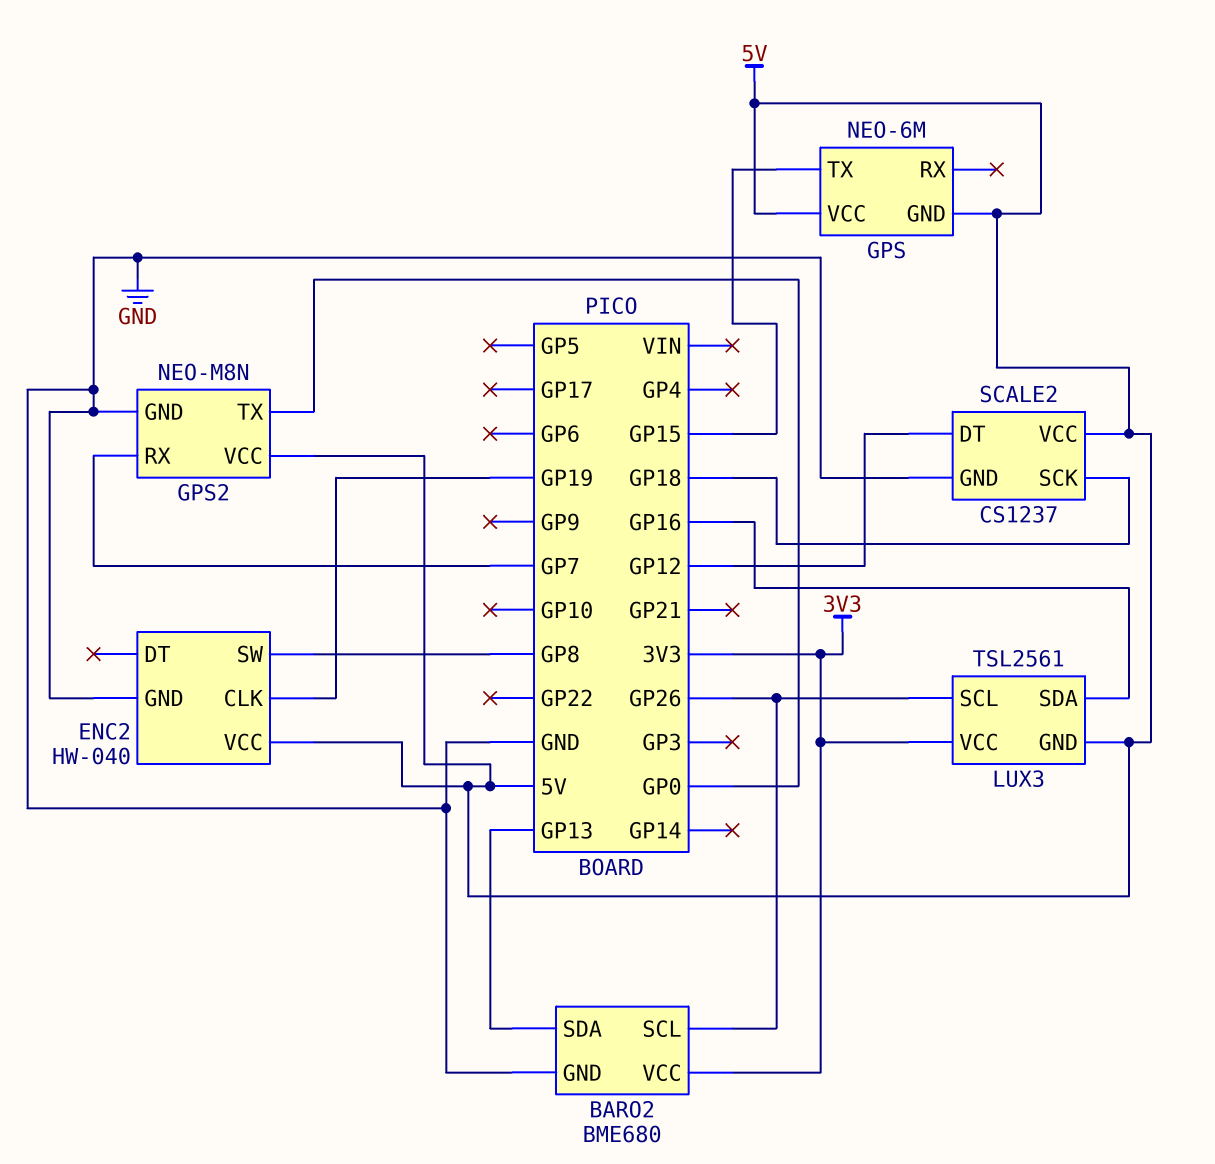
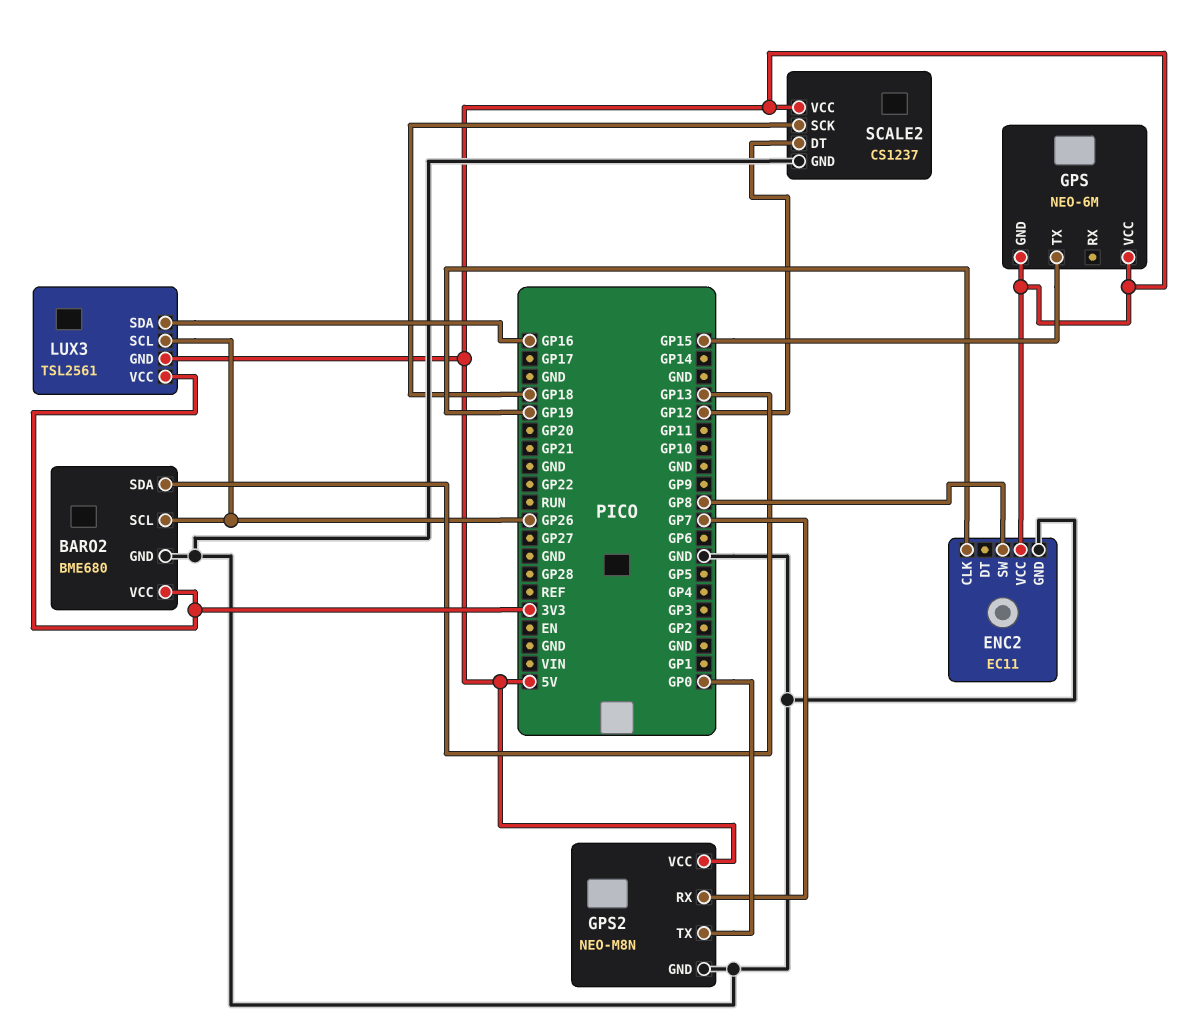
ENC2: HW-040 -> EC11

